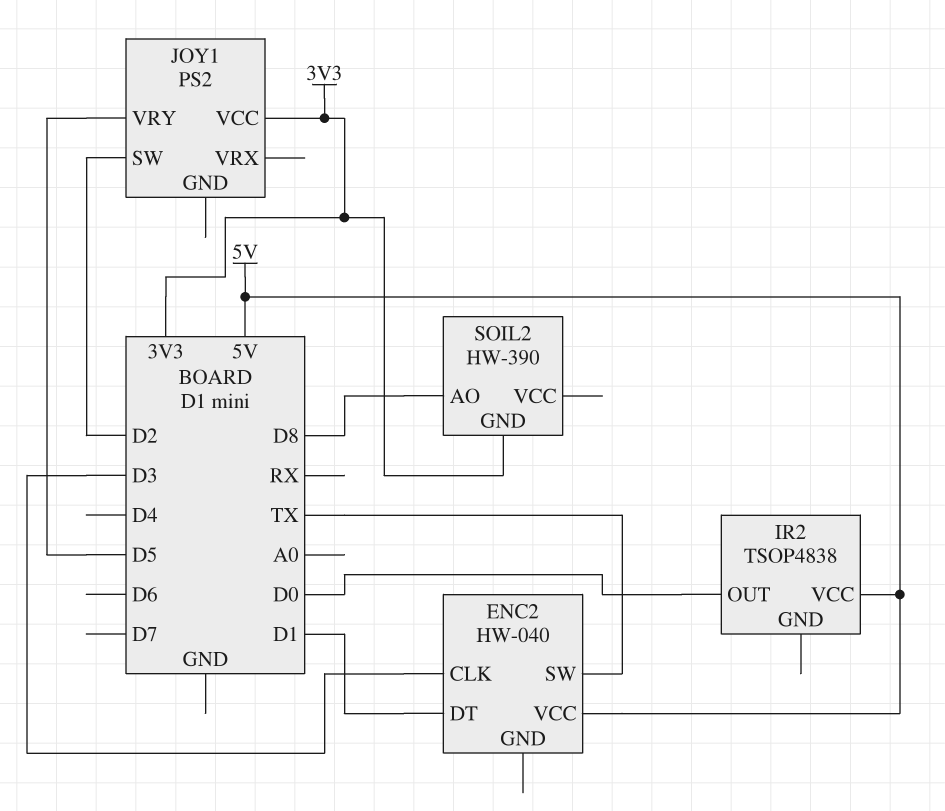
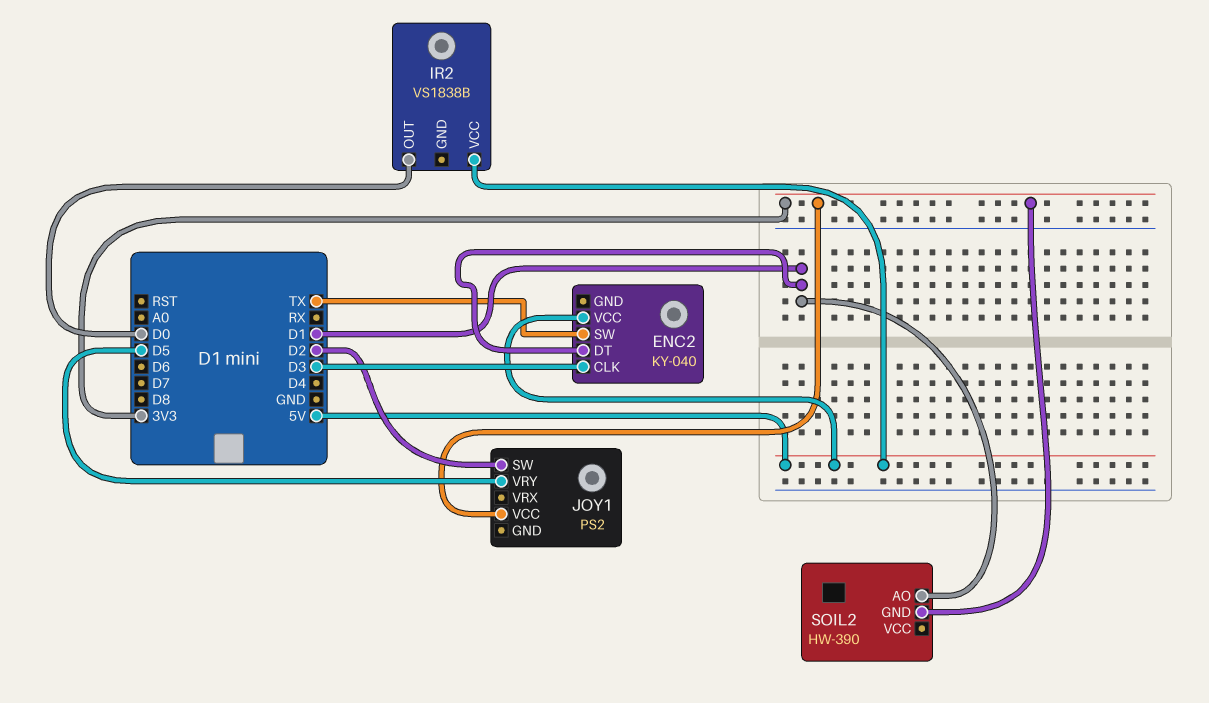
ENC2: HW-040 -> KY-040
IR2: TSOP4838 -> VS1838B
SOIL2 pin AO: D8 -> D1

